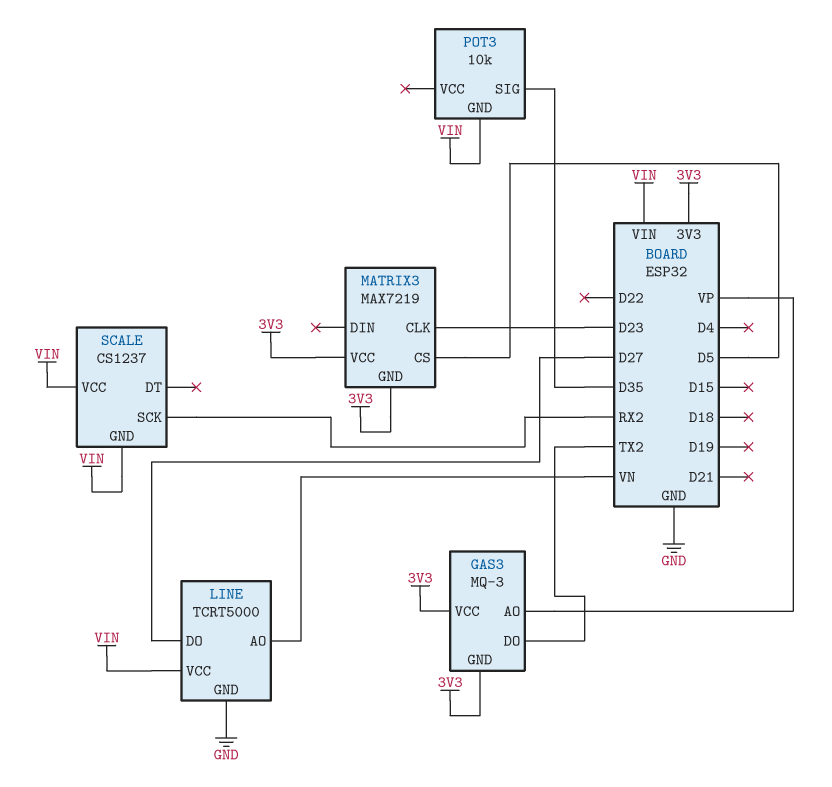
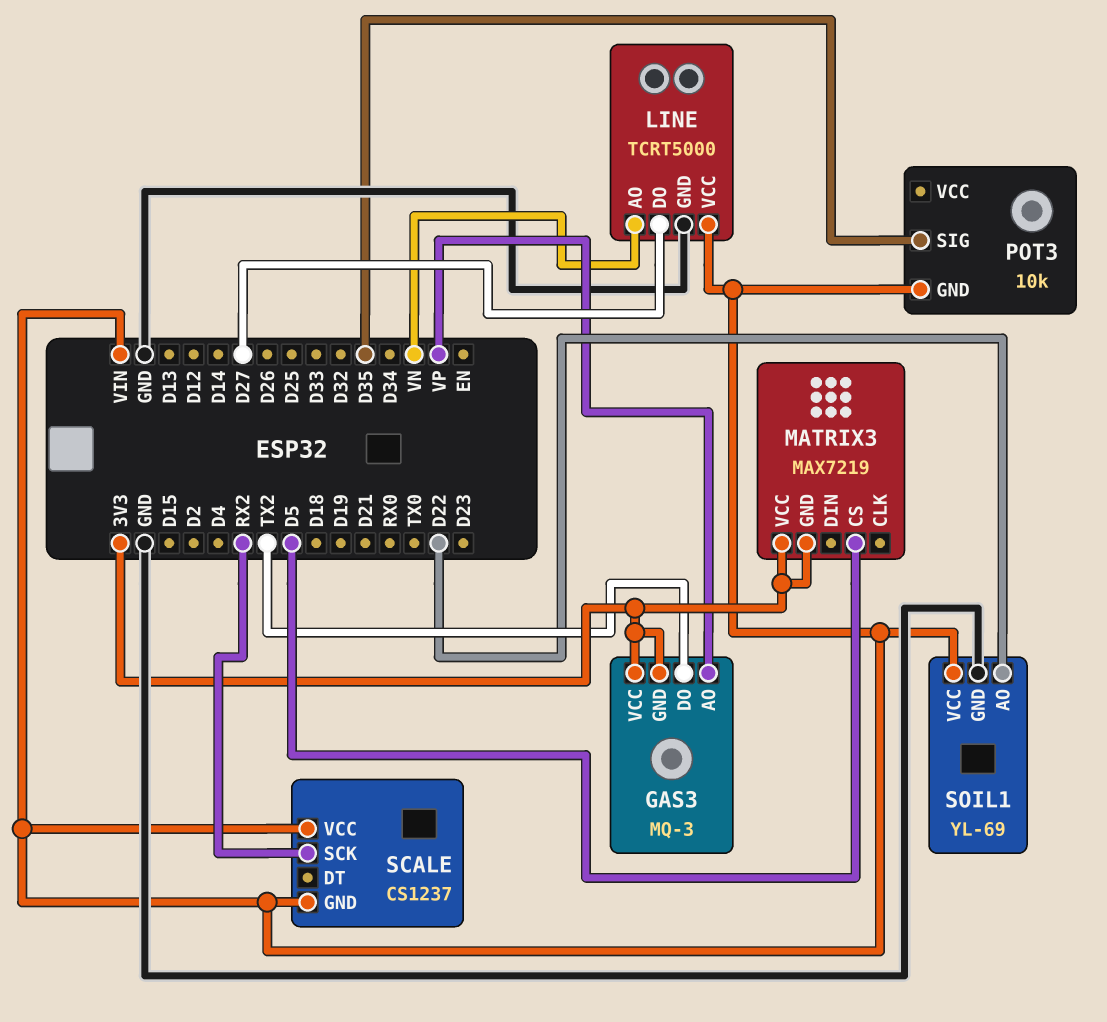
MATRIX3 pin CLK: D23 -> none
SOIL1: none -> YL-69
SOIL1 pin AO: none -> D22
SOIL1 pin GND: none -> GND
SOIL1 pin VCC: none -> VIN

